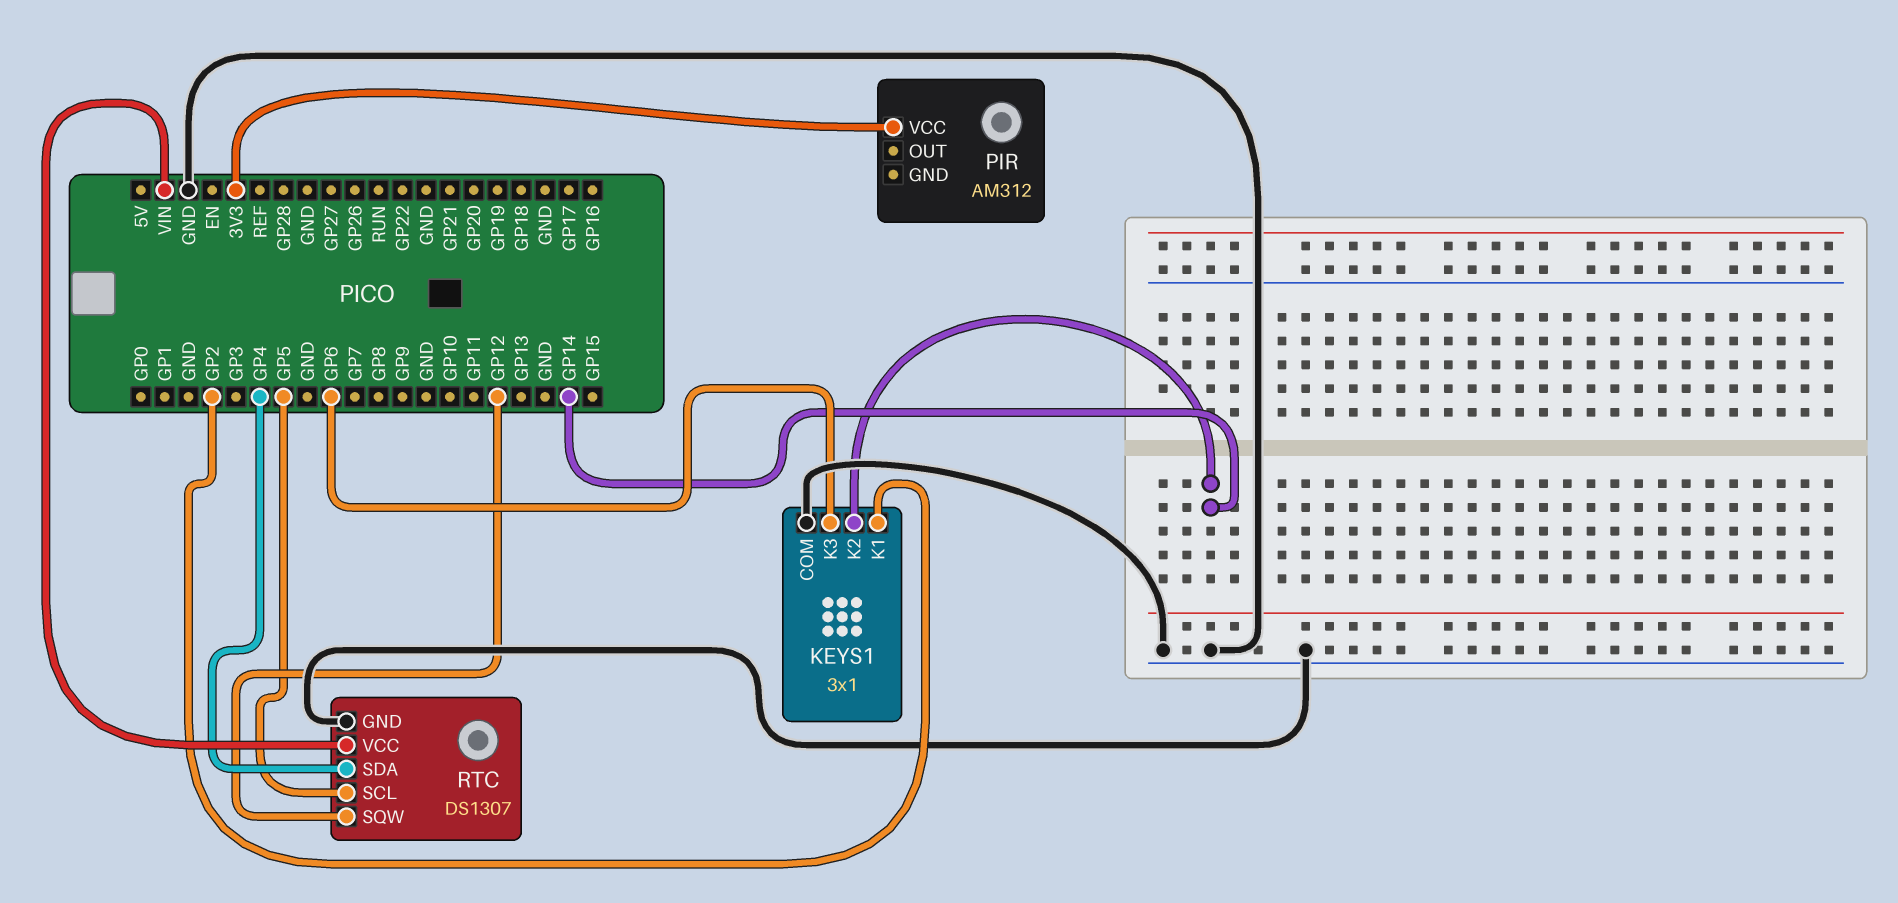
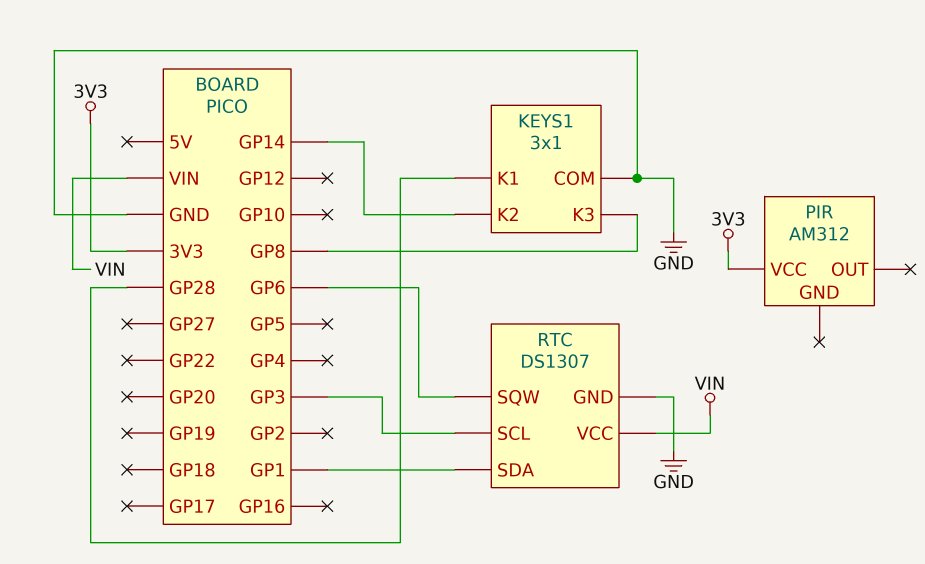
KEYS1 pin K1: GP2 -> GP28
KEYS1 pin K3: GP6 -> GP8
RTC pin SCL: GP5 -> GP3
RTC pin SDA: GP4 -> GP1
RTC pin SQW: GP12 -> GP6

